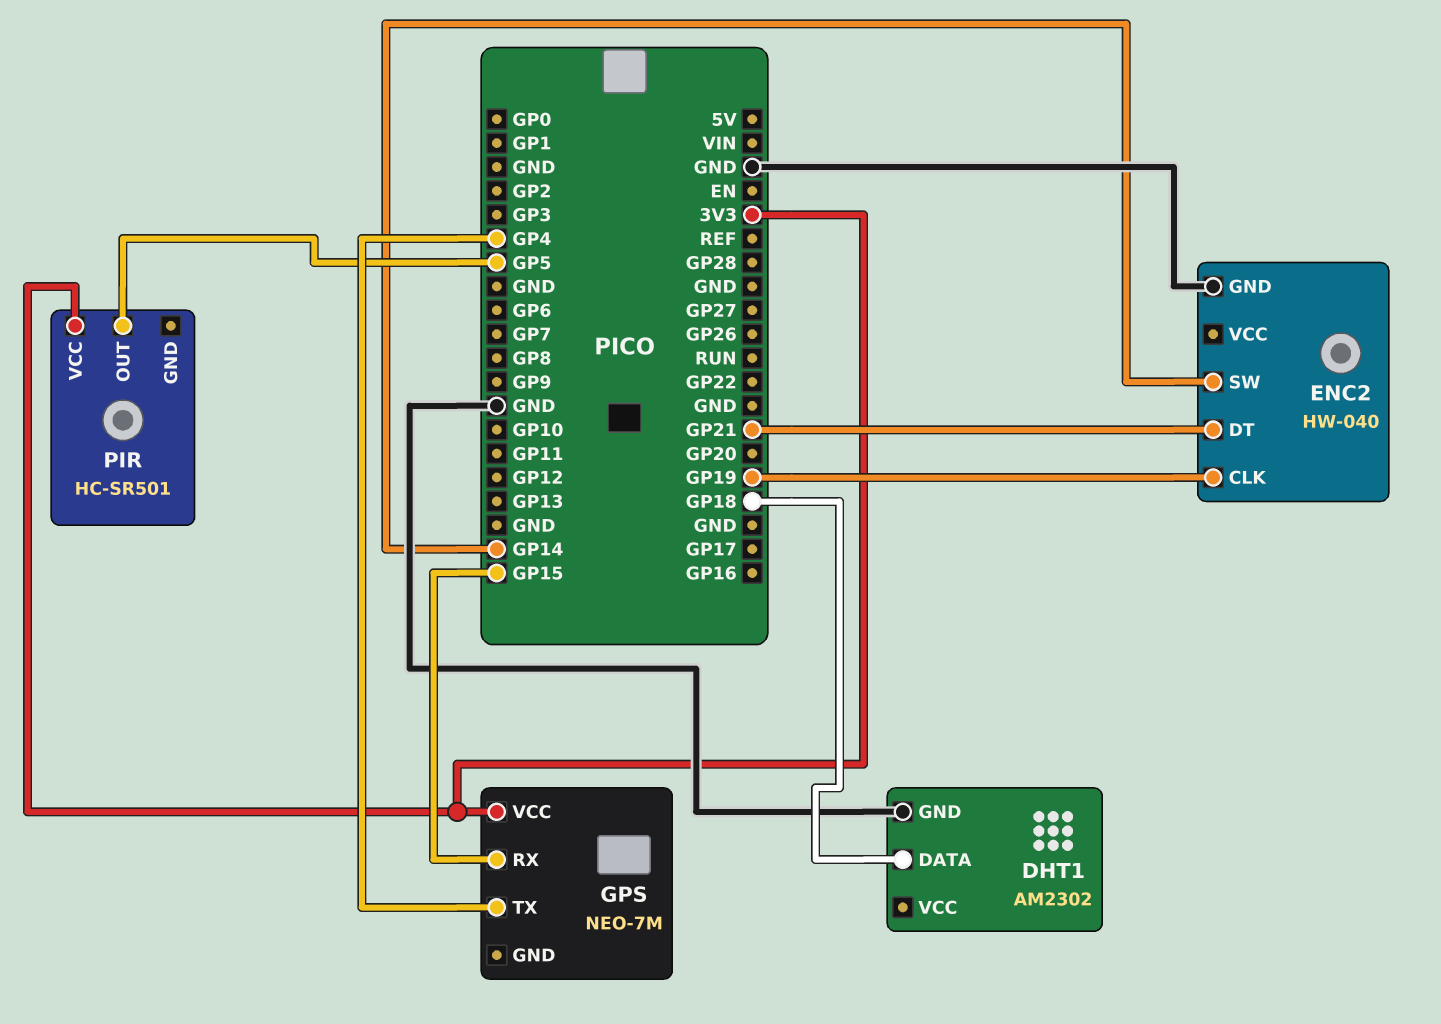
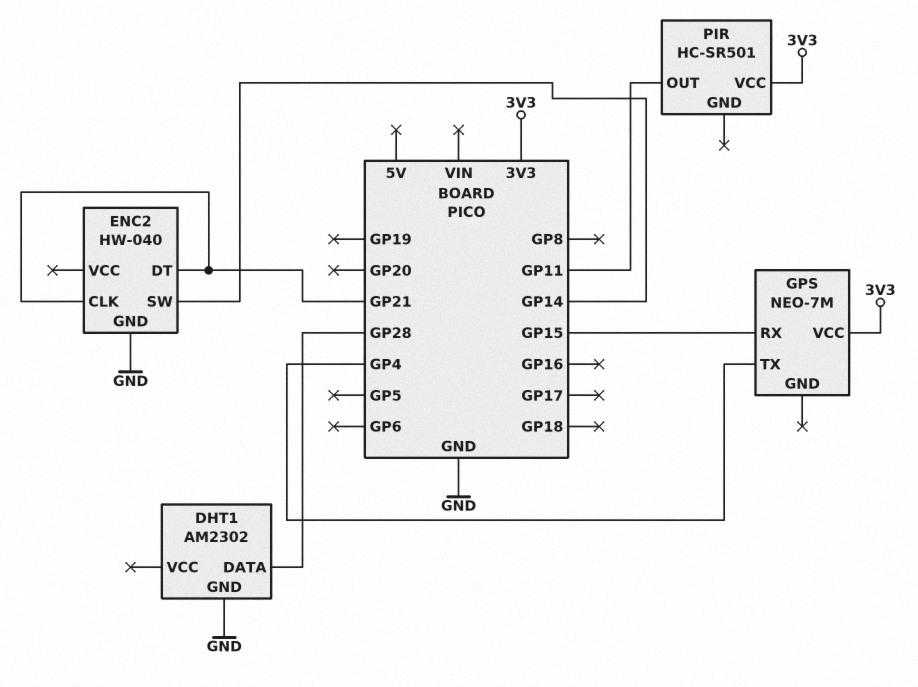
DHT1 pin DATA: GP18 -> GP28
ENC2 pin CLK: GP19 -> GP21
PIR pin OUT: GP5 -> GP11

